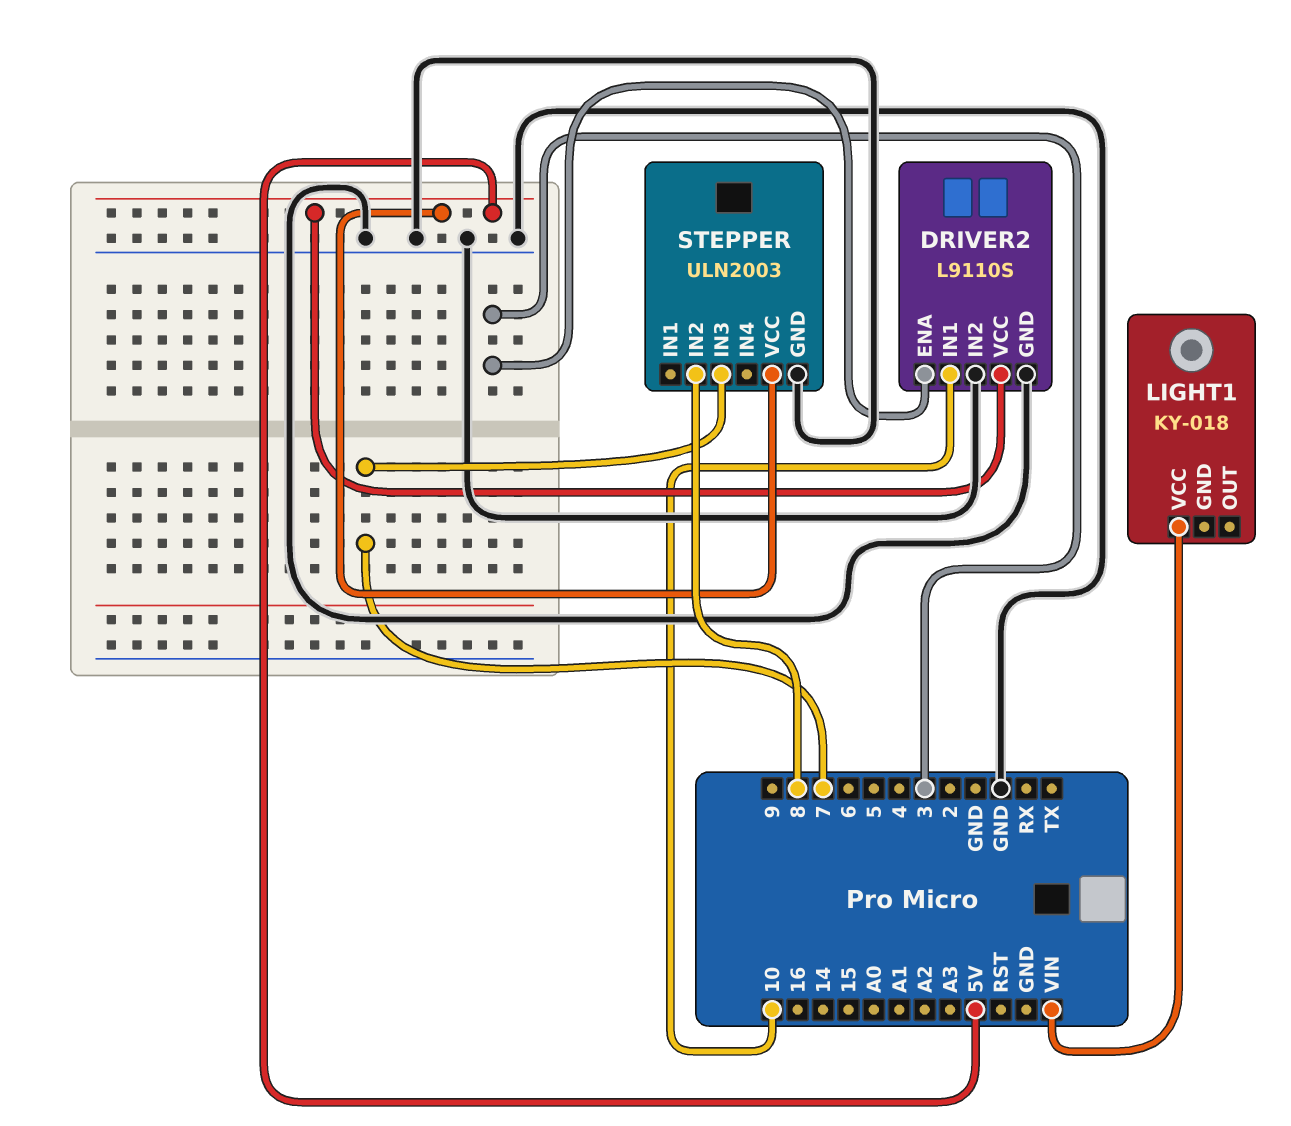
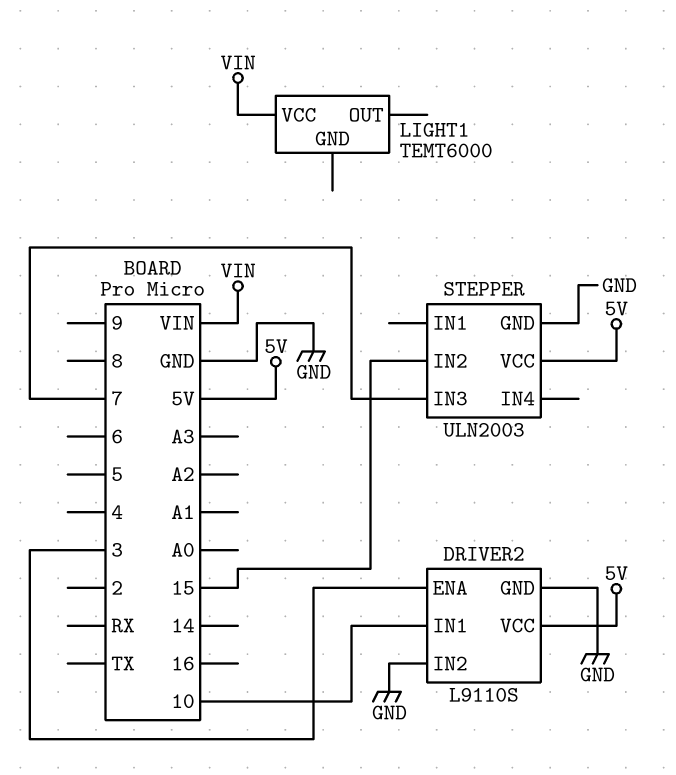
LIGHT1: KY-018 -> TEMT6000
STEPPER pin IN2: 8 -> 15

